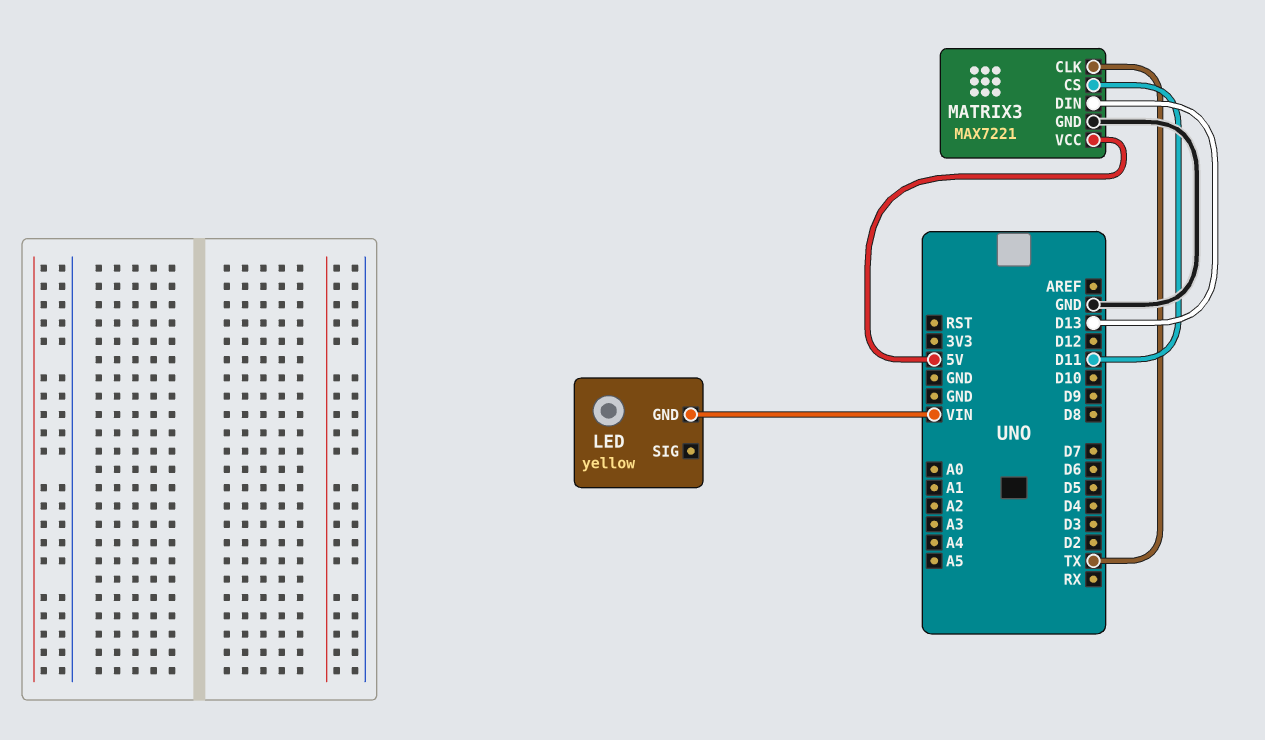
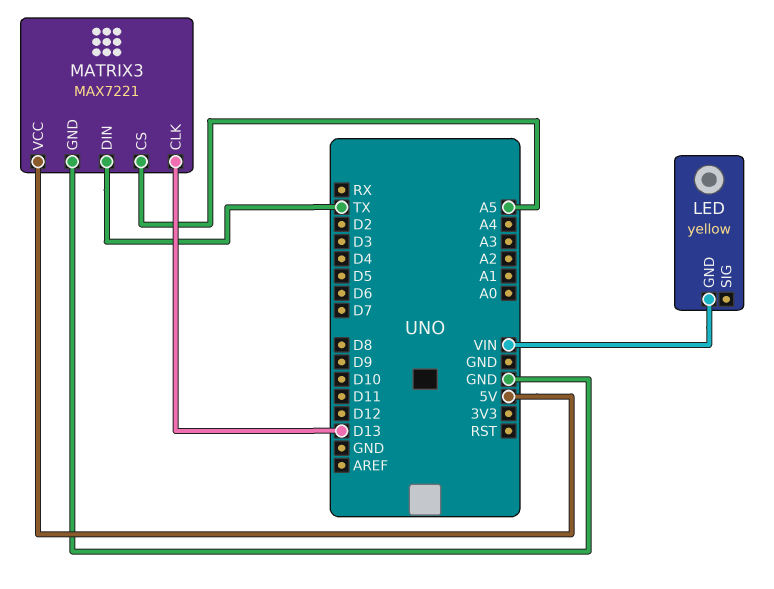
MATRIX3 pin CLK: TX -> D13
MATRIX3 pin CS: D11 -> A5
MATRIX3 pin DIN: D13 -> TX

